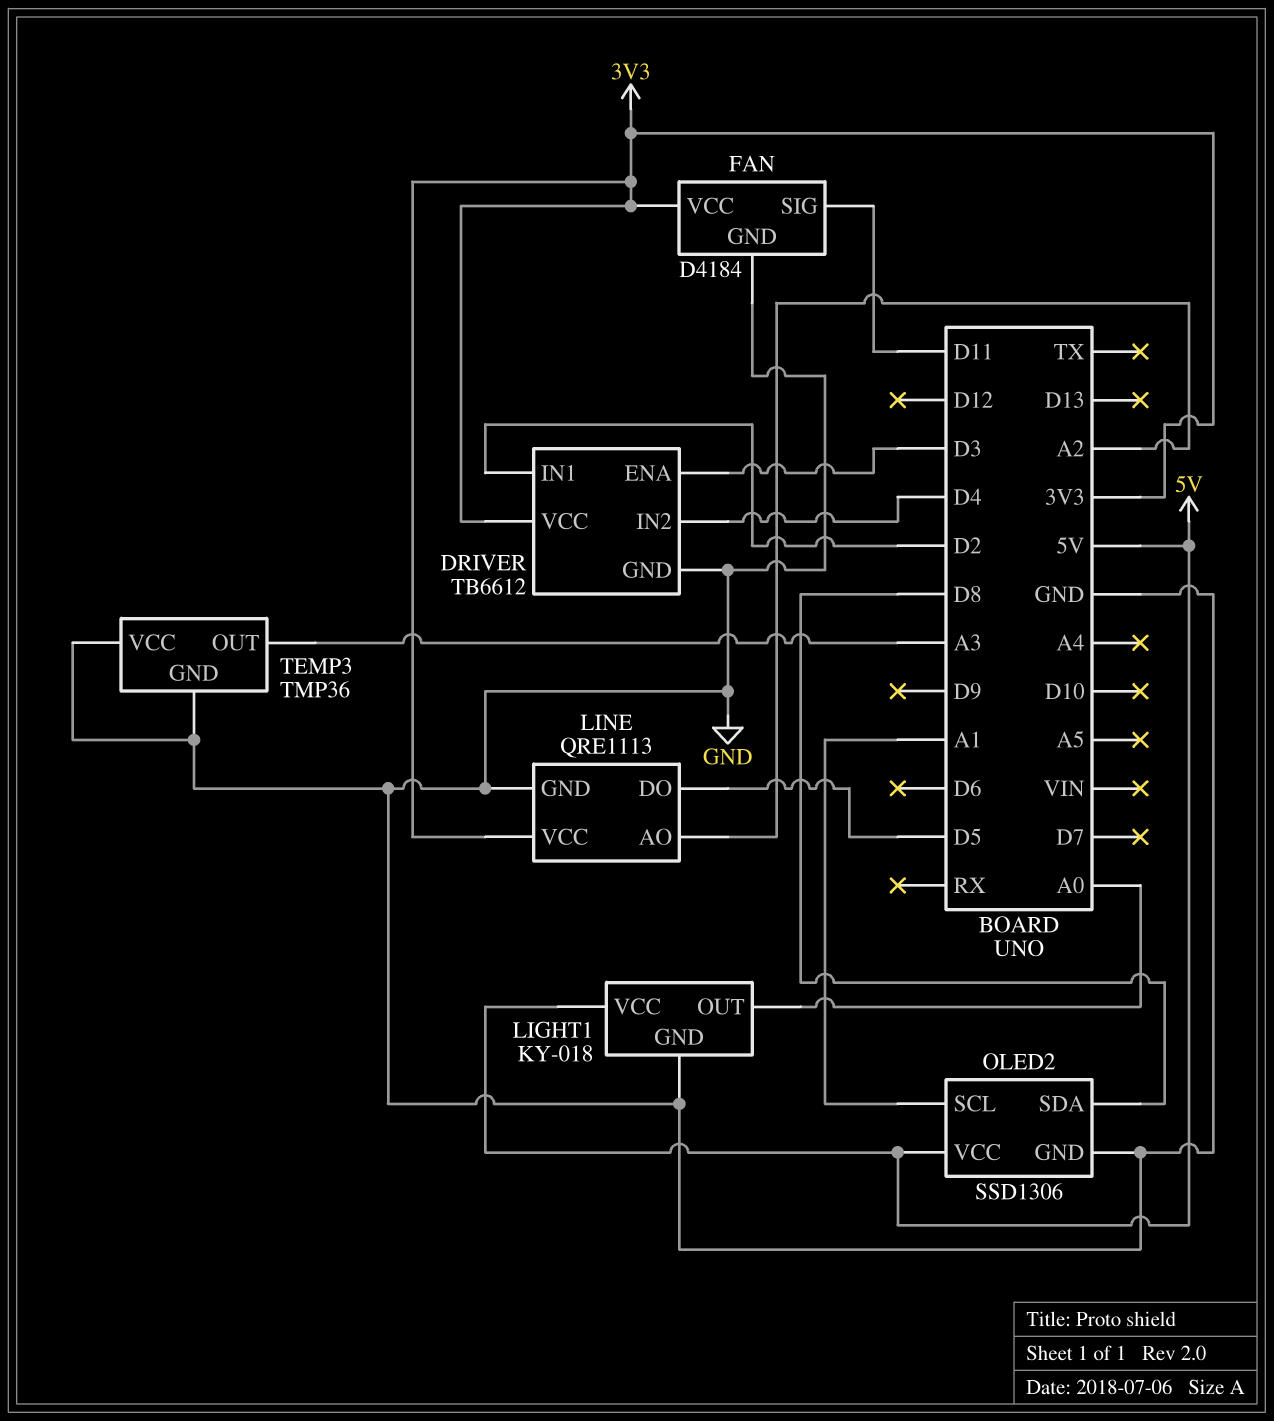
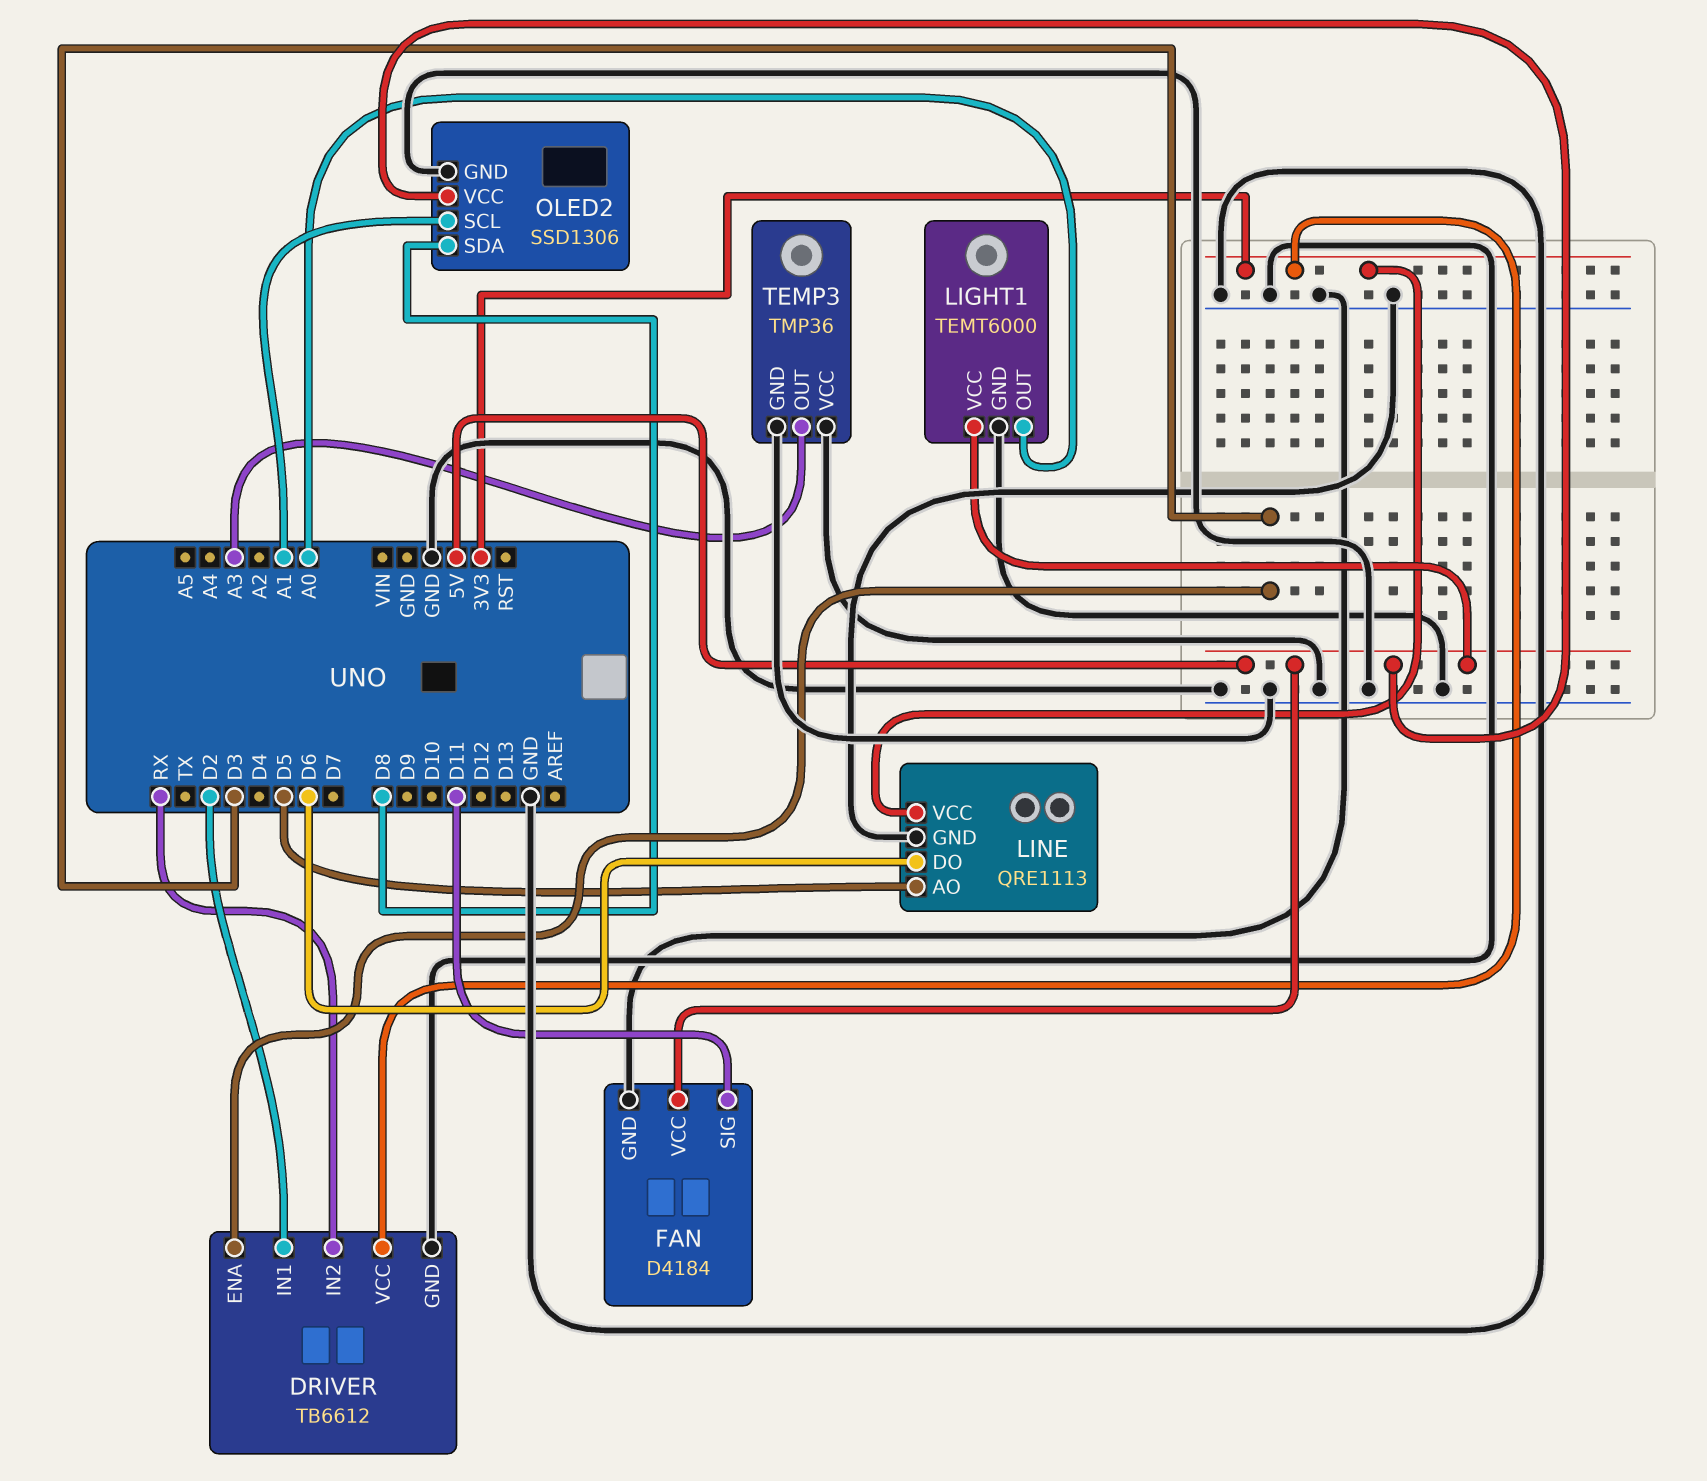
DRIVER pin IN2: D4 -> RX
FAN pin VCC: 3V3 -> 5V
LIGHT1: KY-018 -> TEMT6000
LINE pin AO: A2 -> D5
LINE pin DO: D5 -> D6

